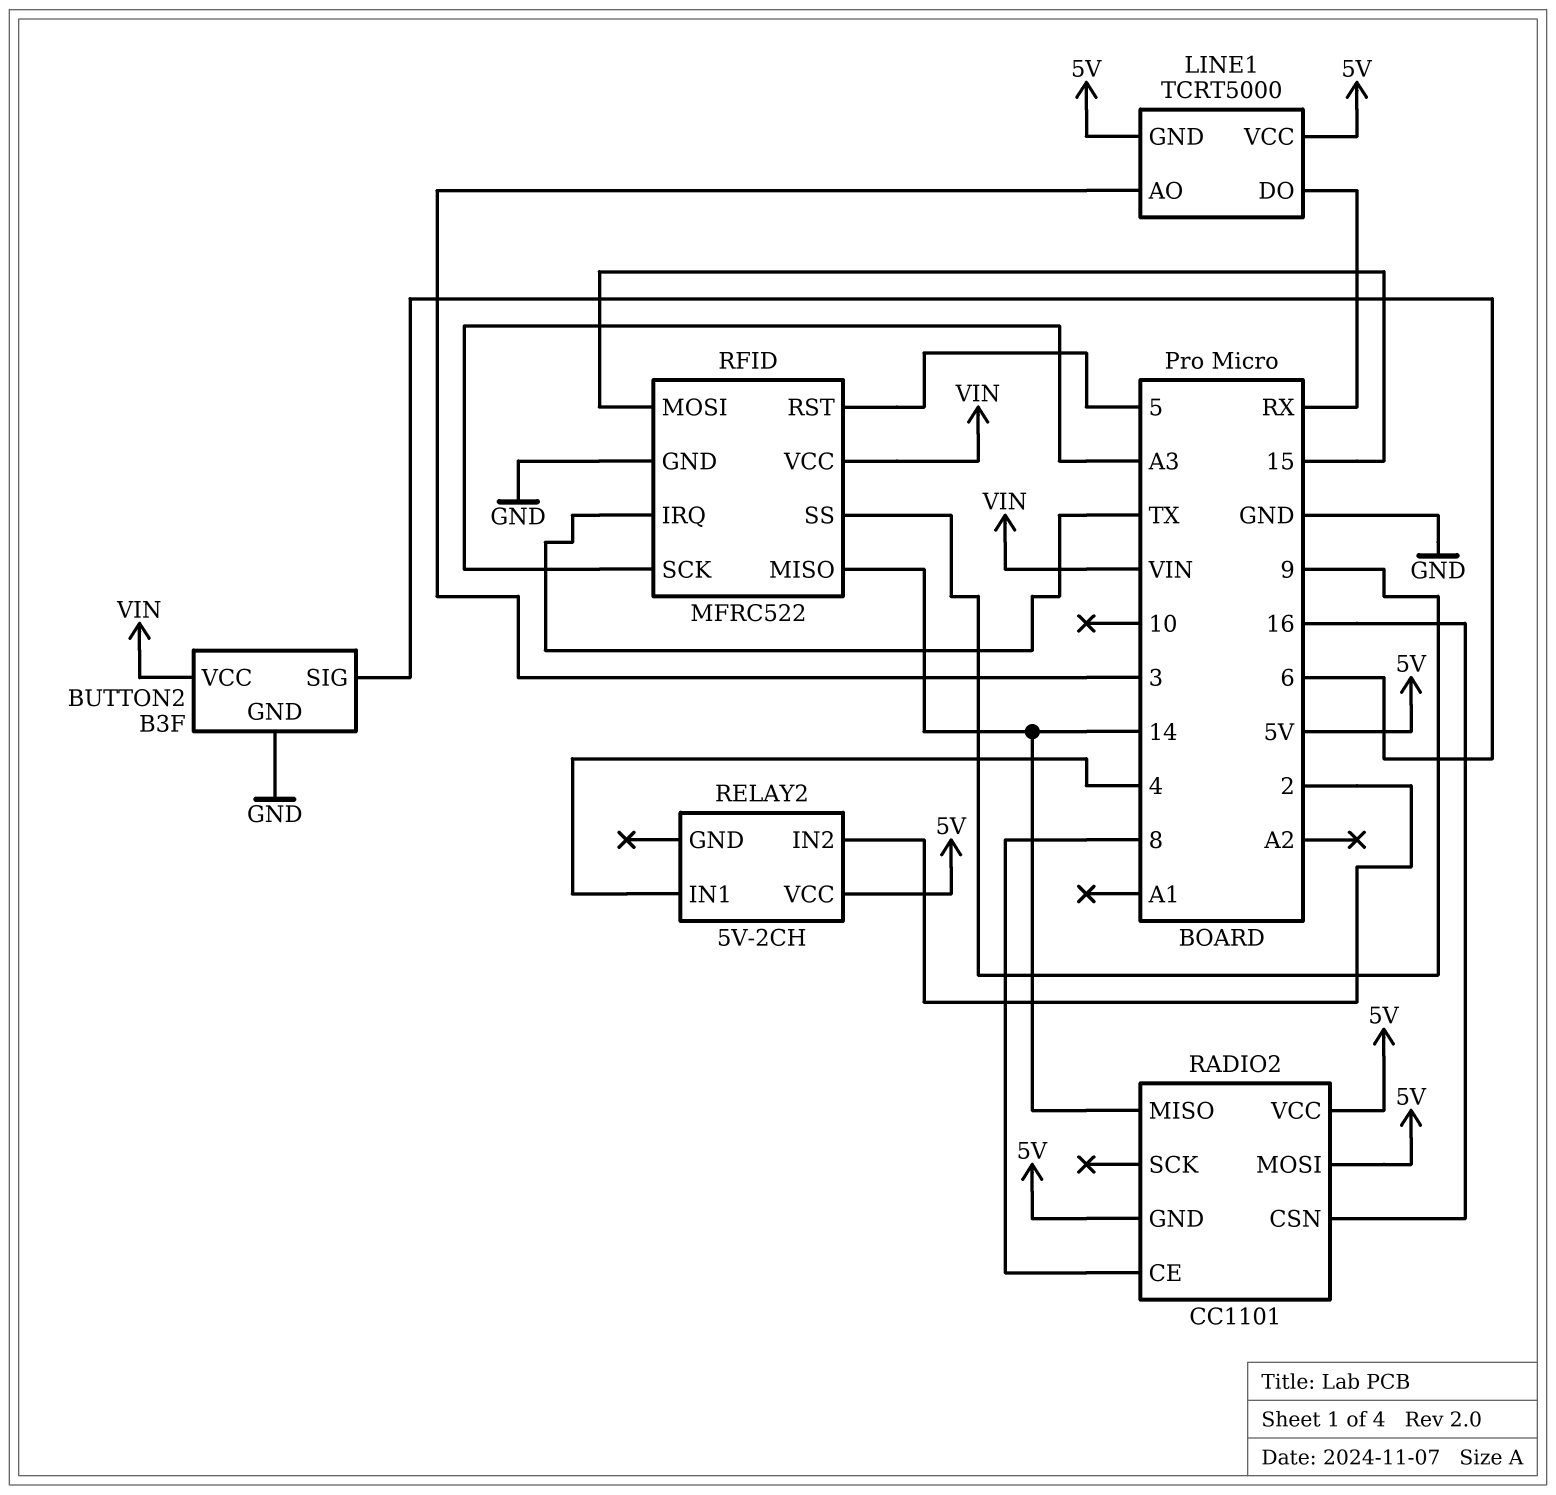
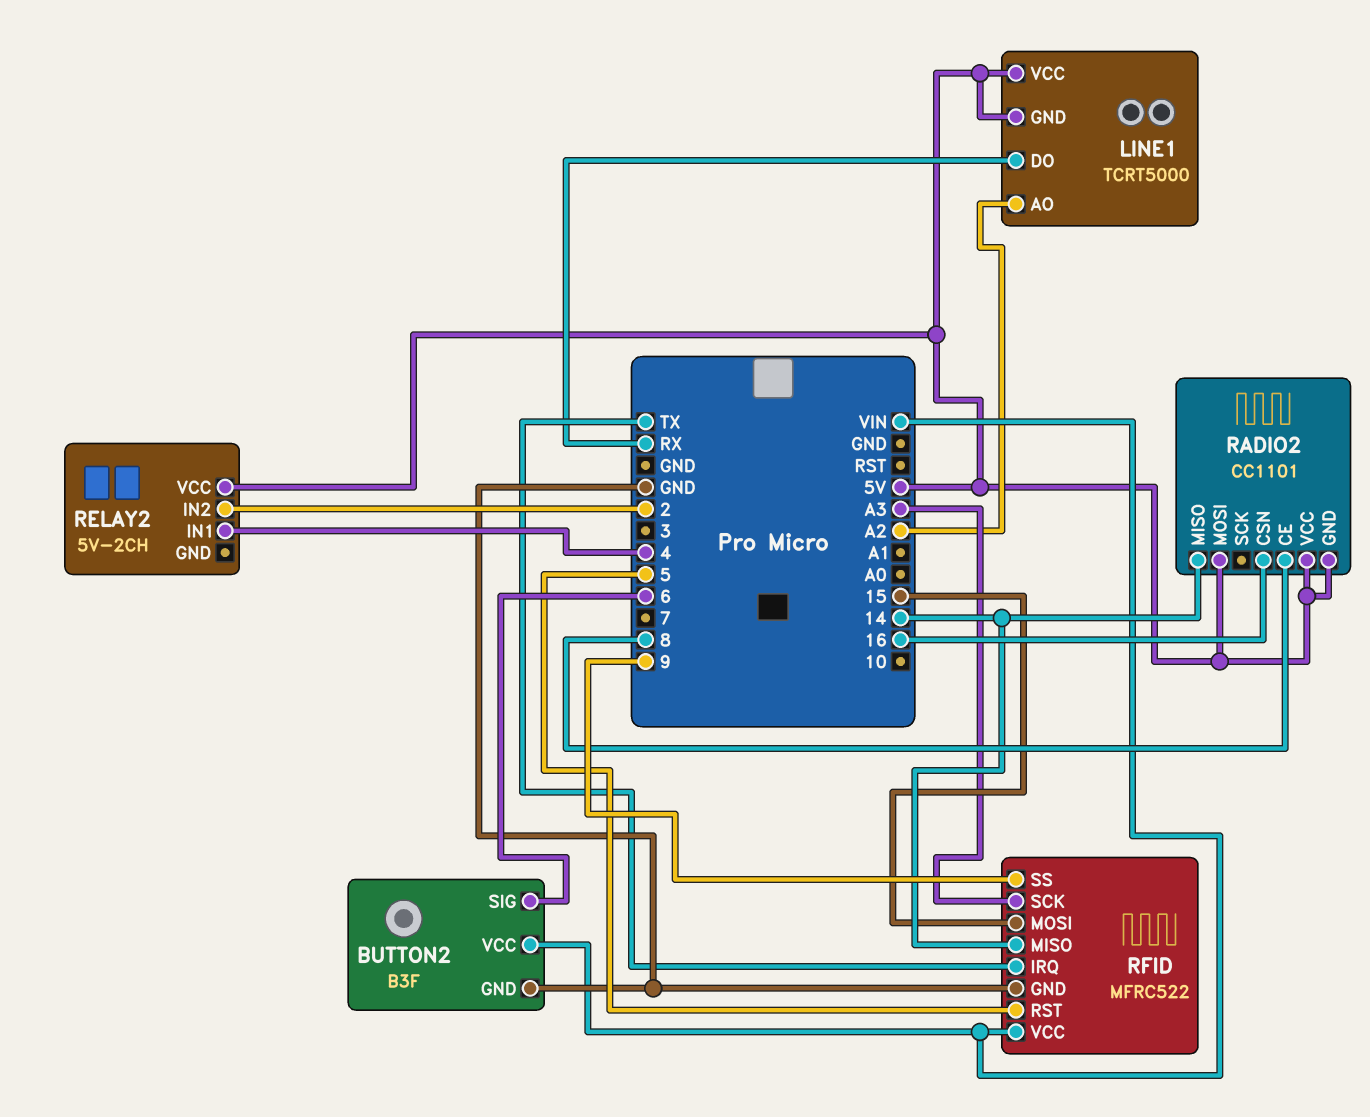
LINE1 pin AO: 3 -> A2

